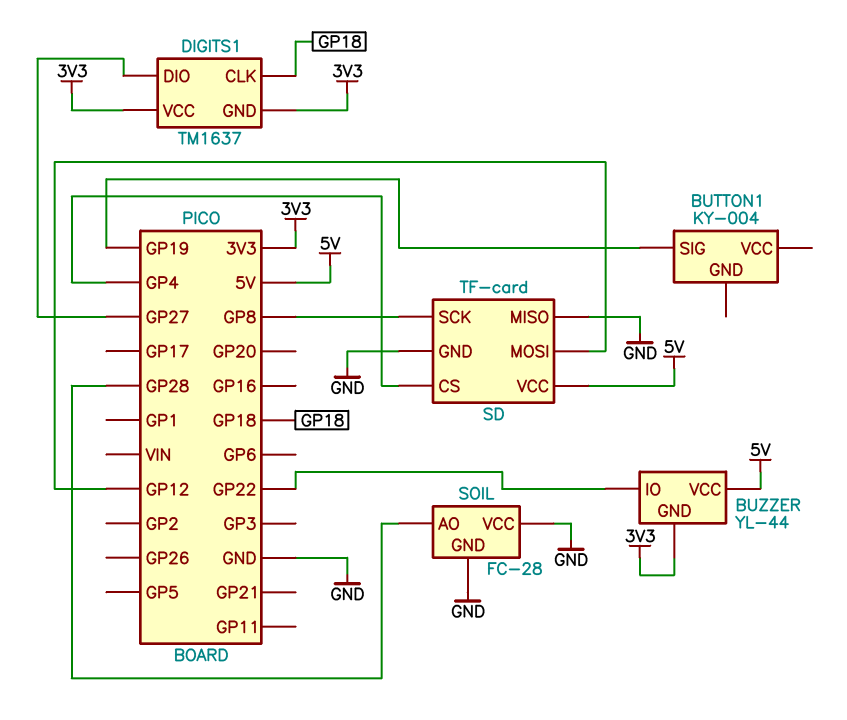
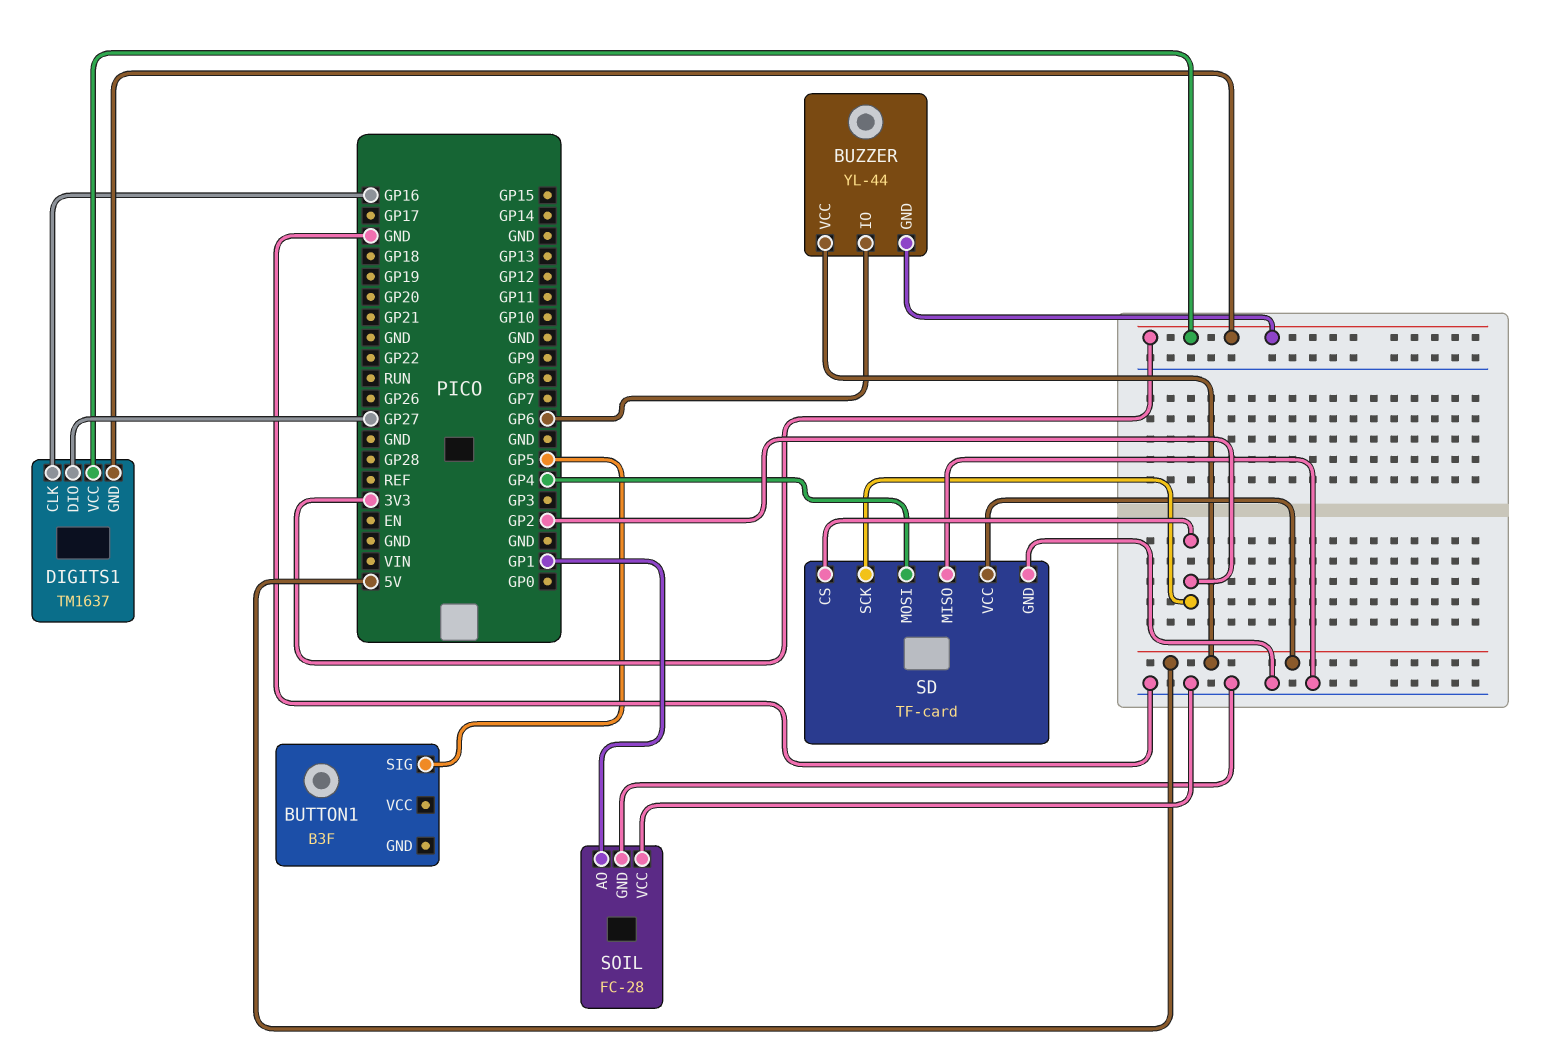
BUTTON1: KY-004 -> B3F
BUTTON1 pin SIG: GP19 -> GP5
BUZZER pin IO: GP22 -> GP6
DIGITS1 pin CLK: GP18 -> GP16
SD pin CS: GP4 -> GP2
SD pin MOSI: GP12 -> GP4
SD pin SCK: GP8 -> GP2
SOIL pin AO: GP28 -> GP1

